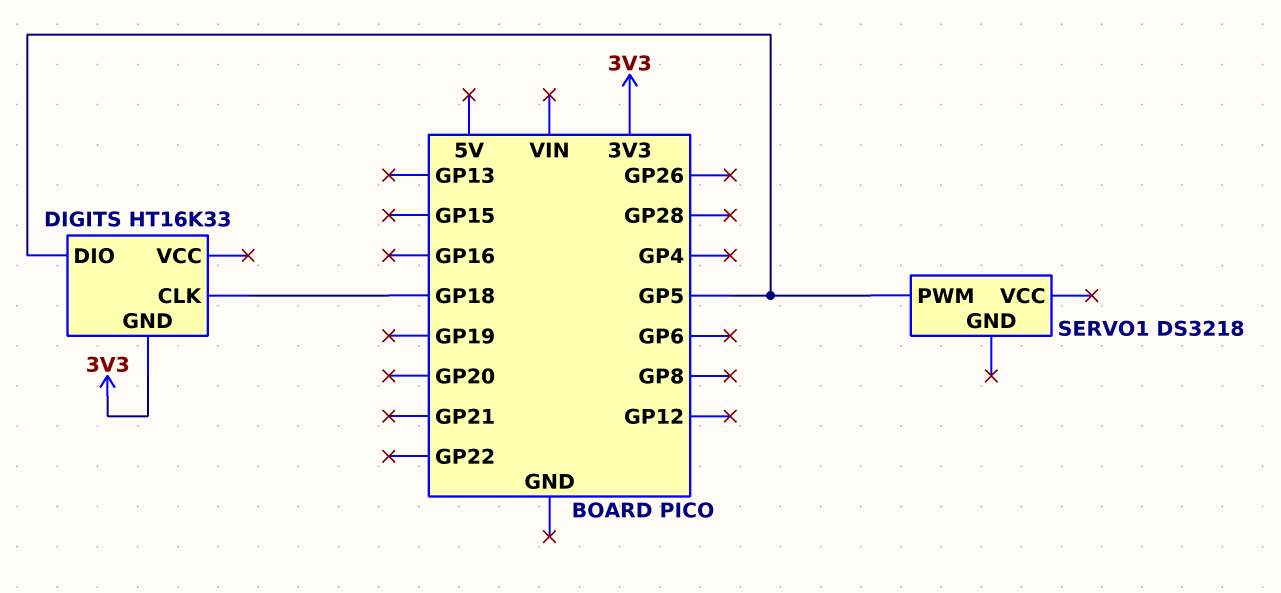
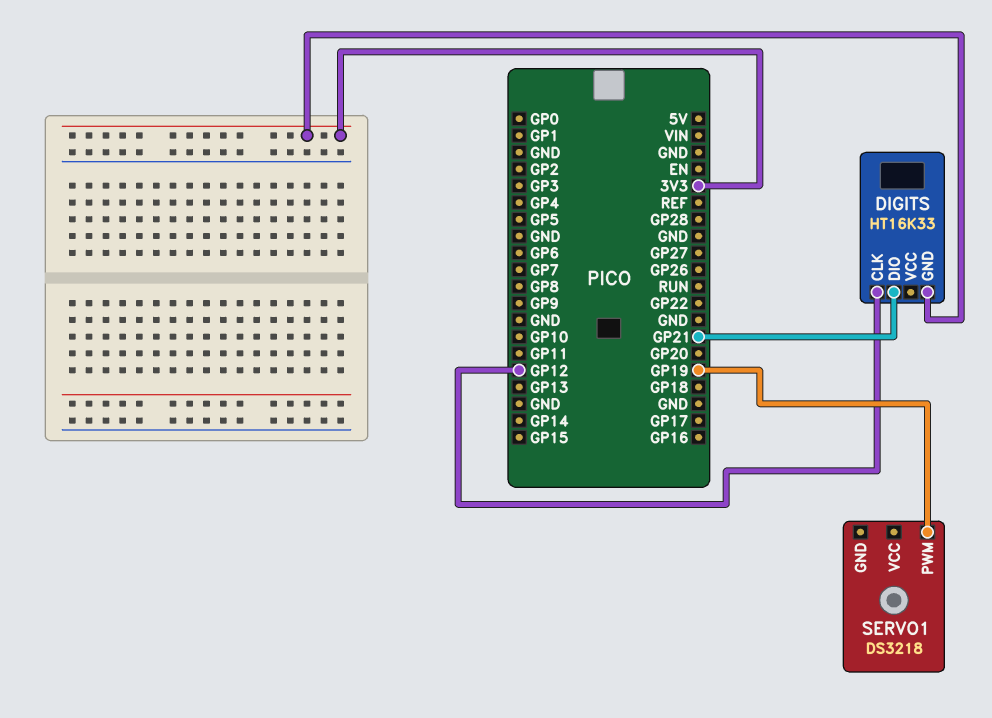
DIGITS pin CLK: GP18 -> GP12
DIGITS pin DIO: GP5 -> GP21
SERVO1 pin PWM: GP5 -> GP19

